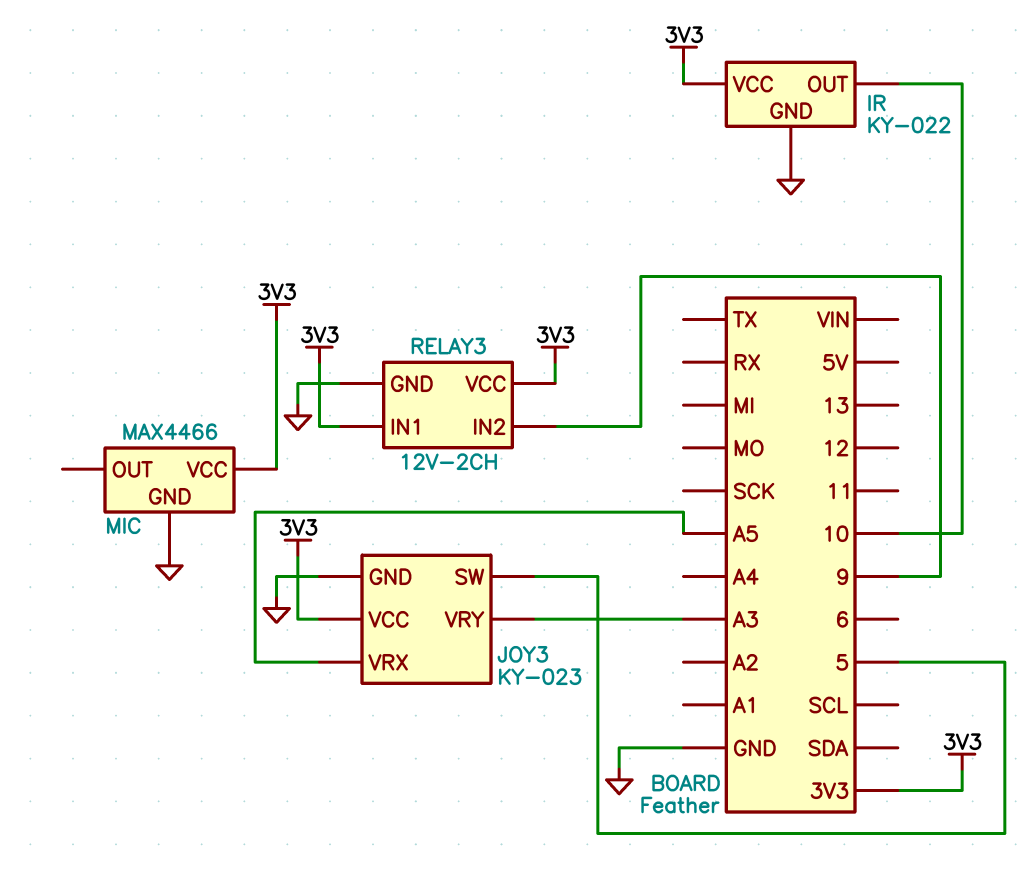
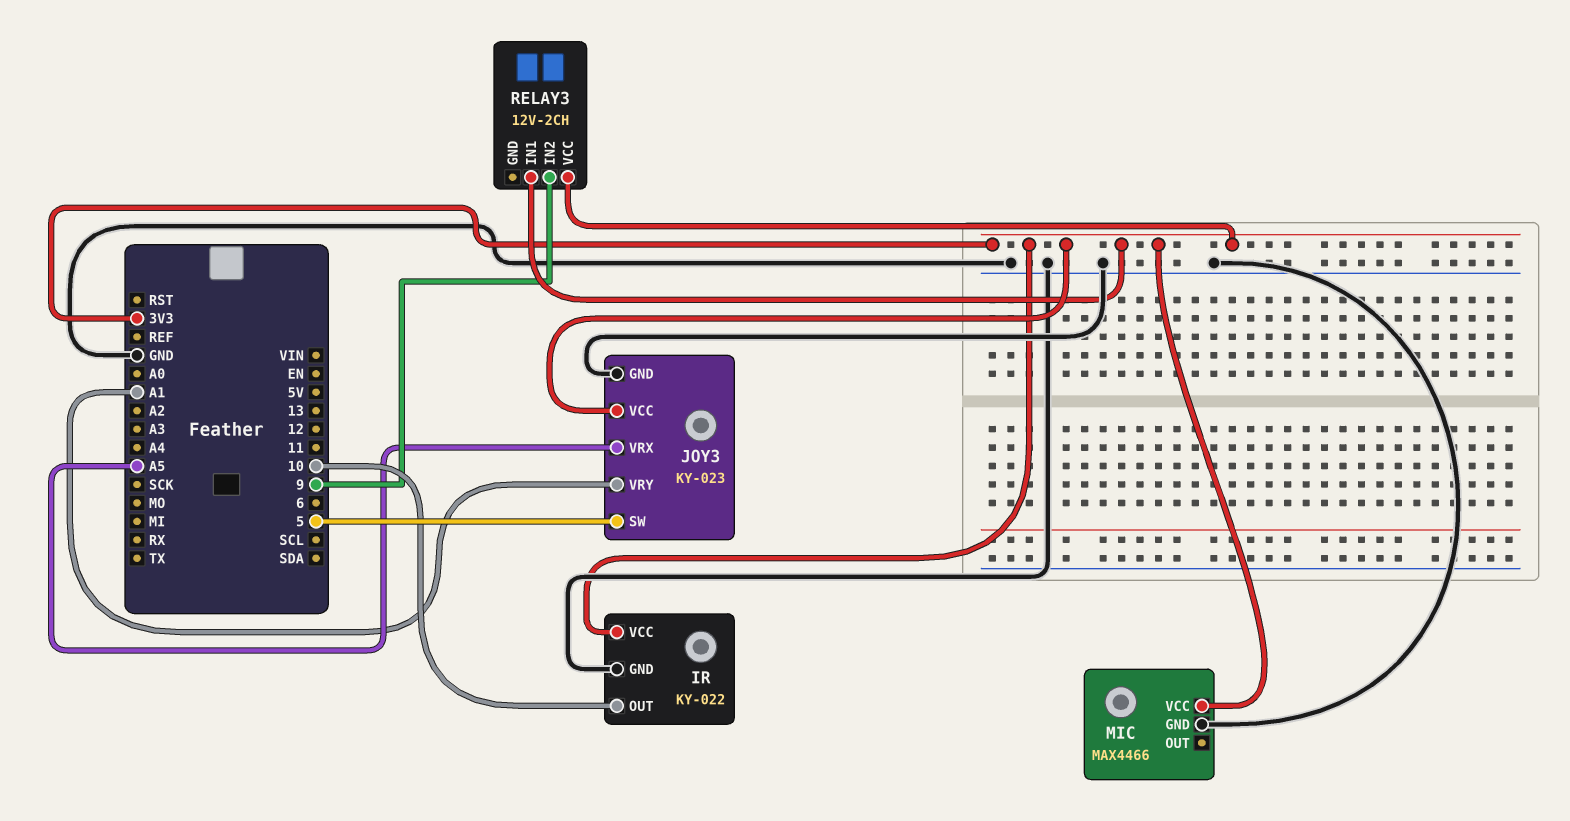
JOY3 pin VRY: A3 -> A1
RELAY3 pin GND: GND -> none

